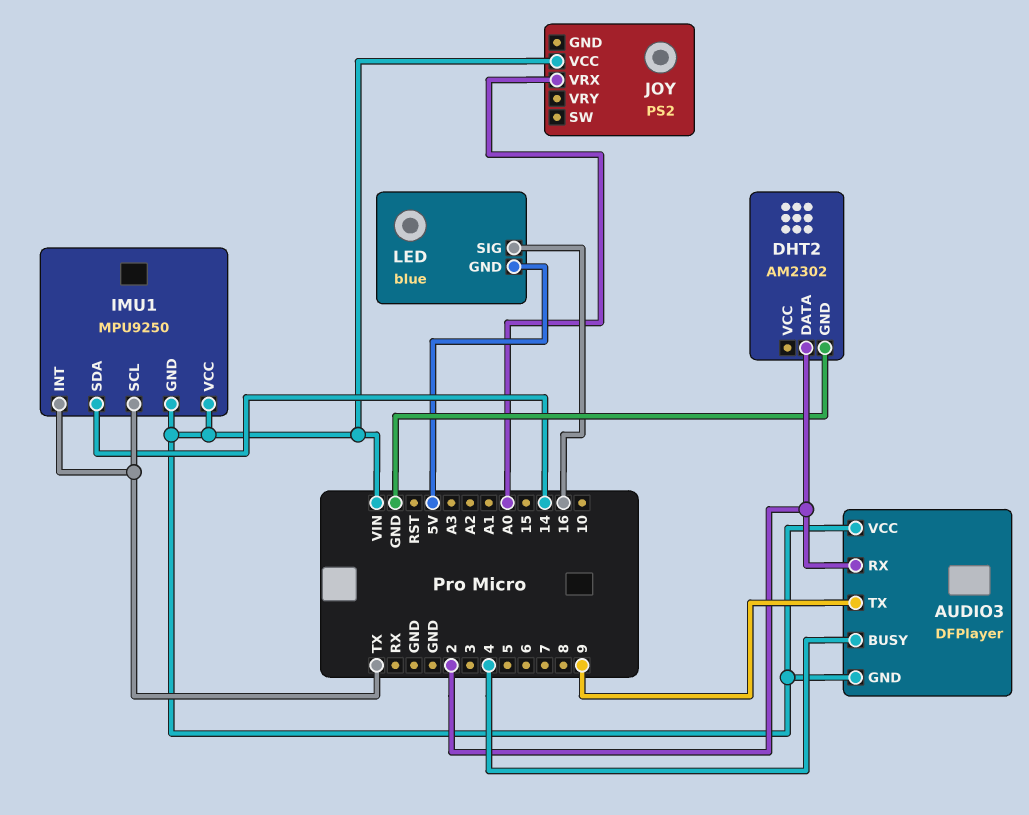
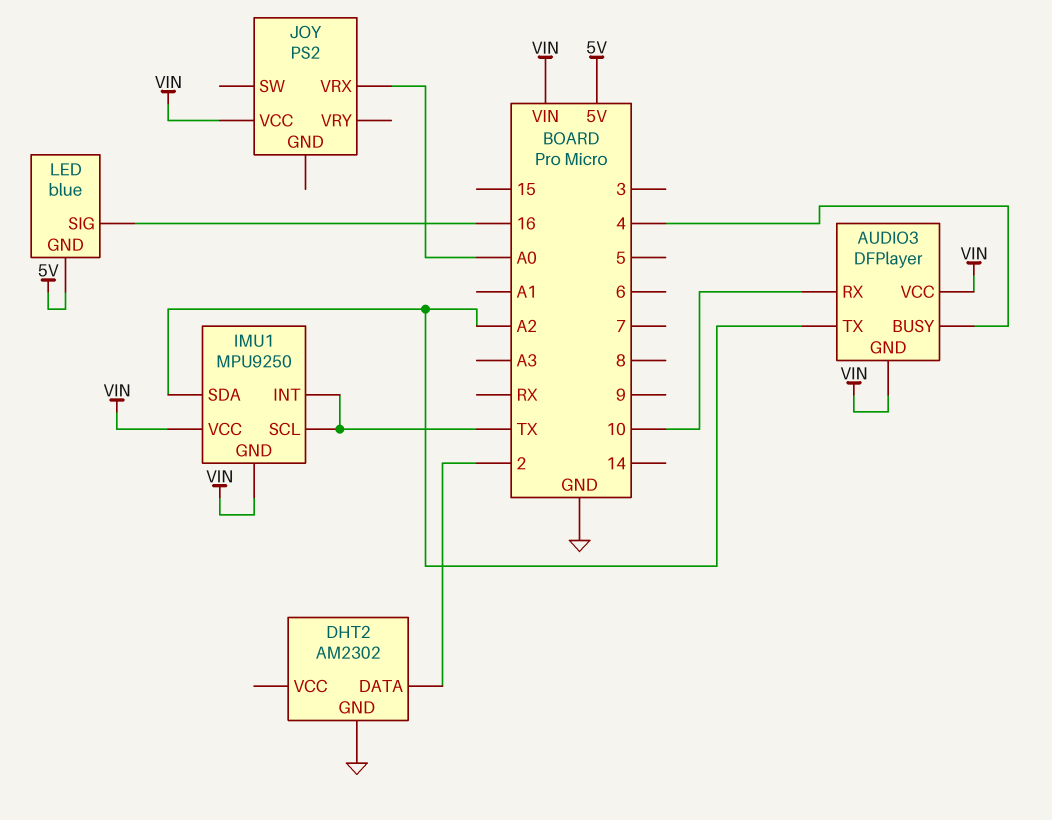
AUDIO3 pin RX: 2 -> 10
AUDIO3 pin TX: 9 -> A2
IMU1 pin SDA: 14 -> A2

